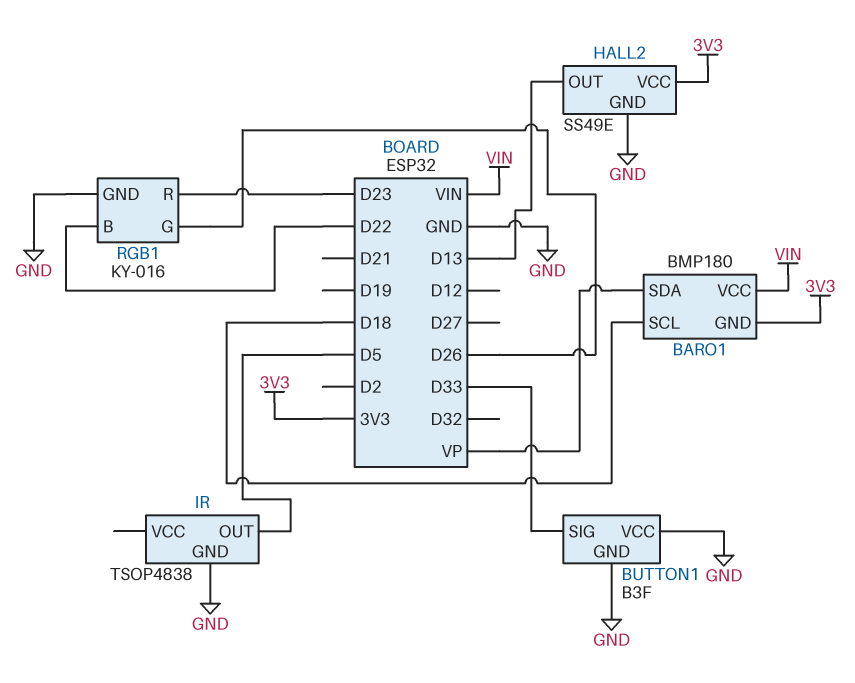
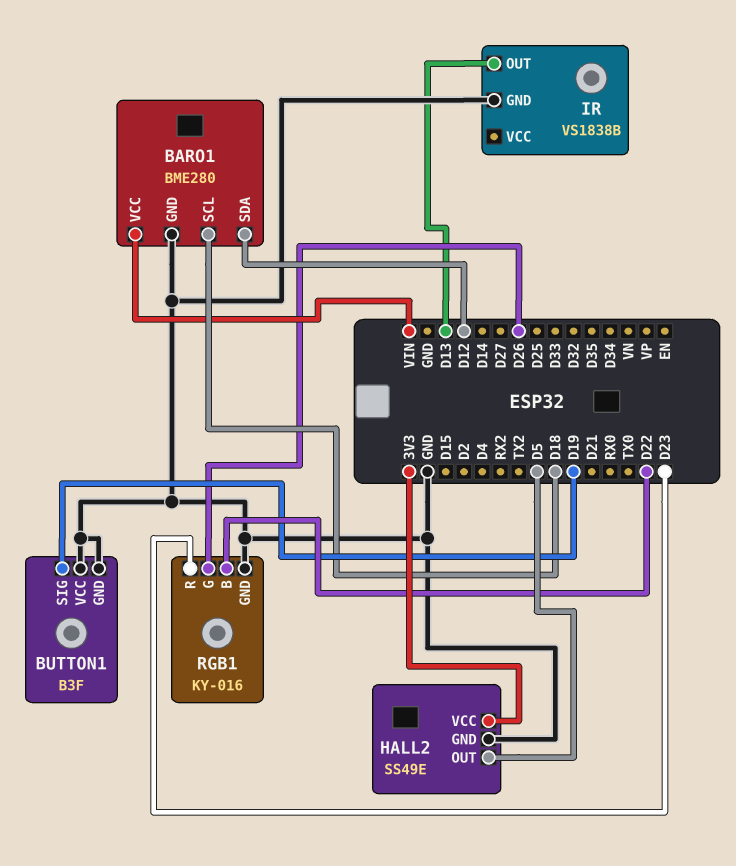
BARO1: BMP180 -> BME280
BARO1 pin GND: 3V3 -> GND
BARO1 pin SDA: VP -> D12
BUTTON1 pin SIG: D33 -> D19
HALL2 pin OUT: D13 -> D5
IR: TSOP4838 -> VS1838B
IR pin OUT: D5 -> D13

